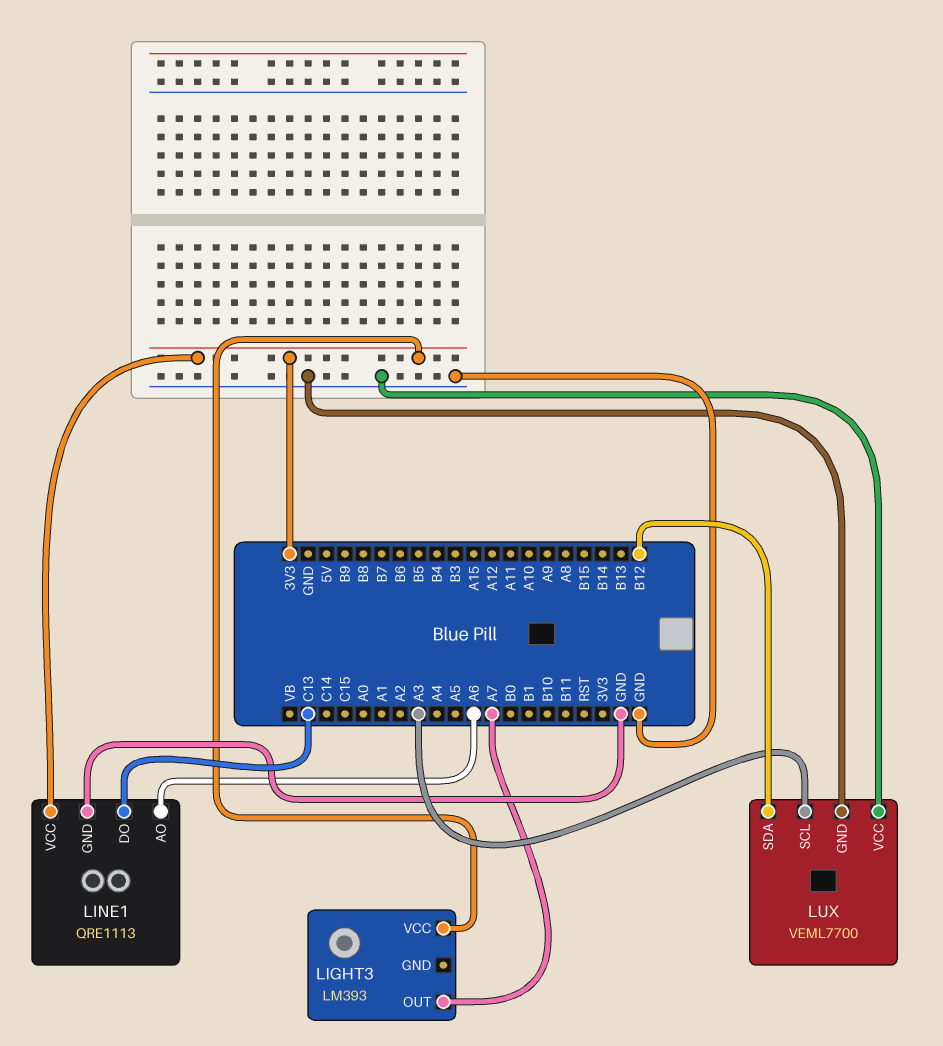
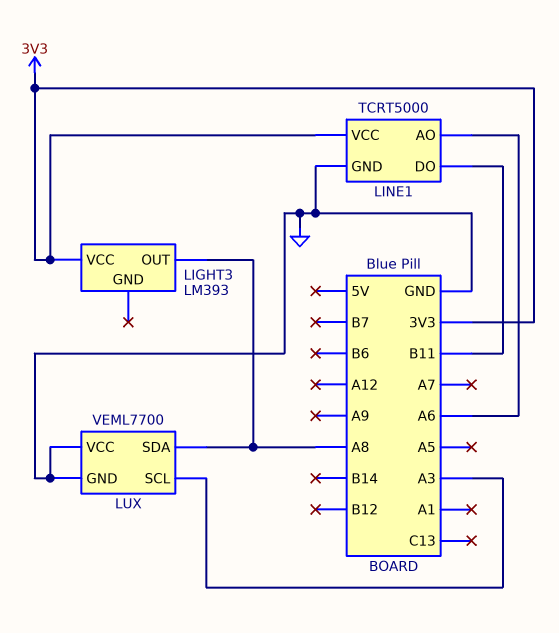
LIGHT3 pin OUT: A7 -> A8
LINE1: QRE1113 -> TCRT5000
LINE1 pin DO: C13 -> B11
LUX pin SDA: B12 -> A8

